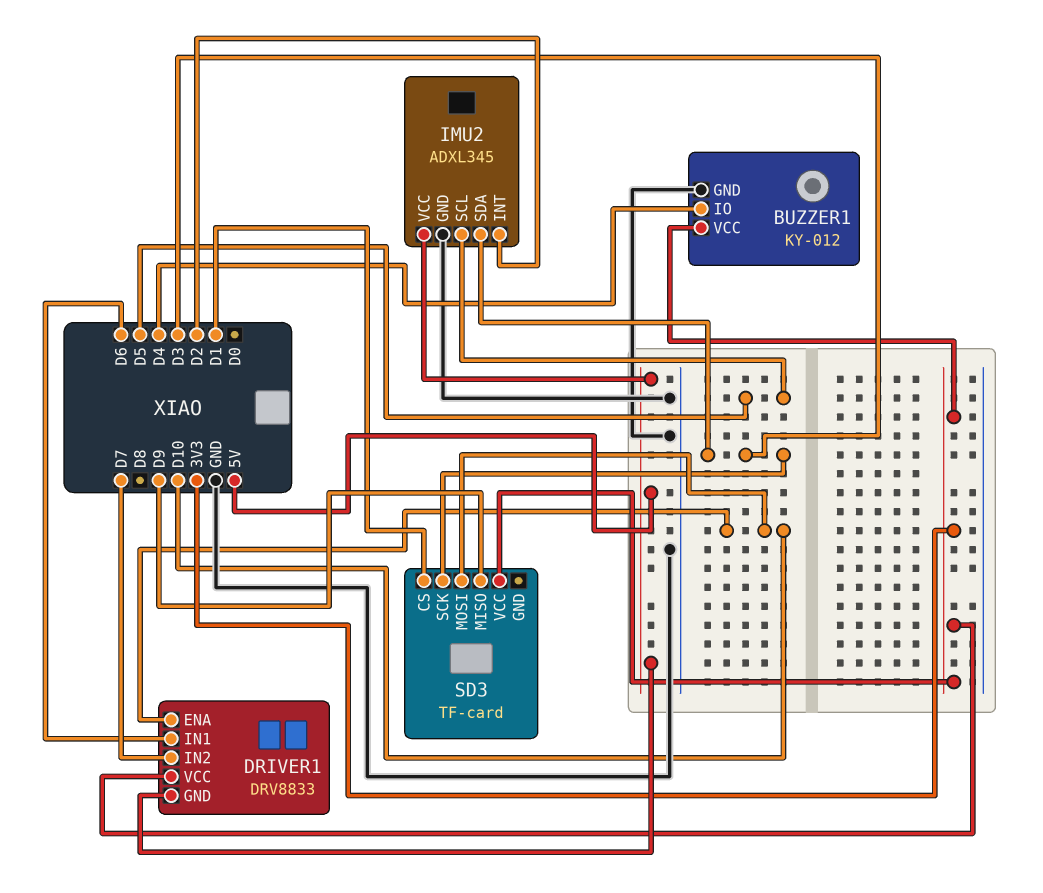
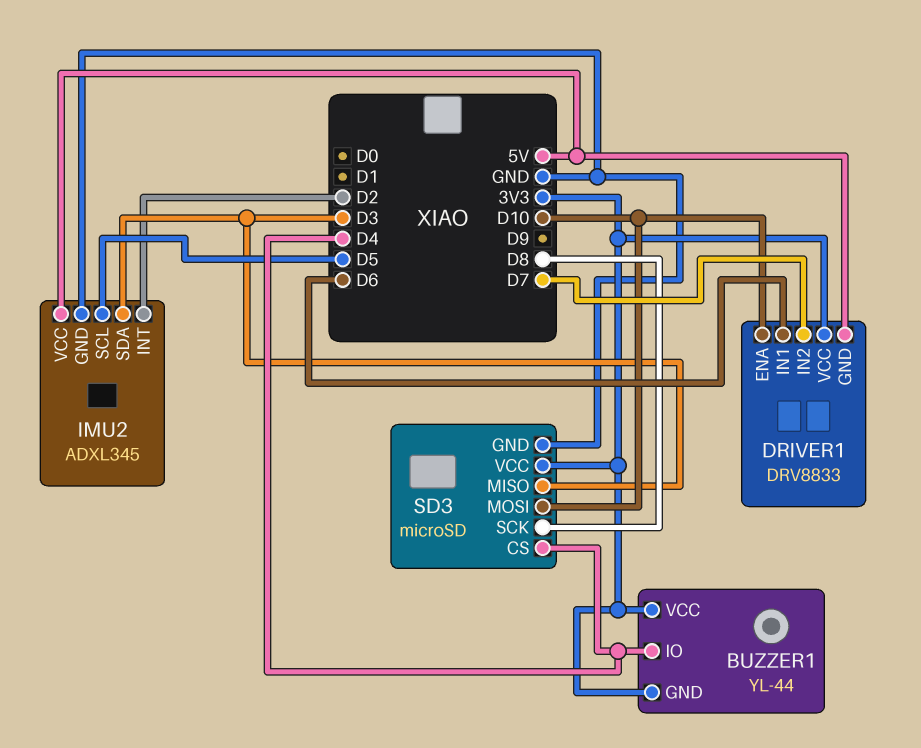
BUZZER1: KY-012 -> YL-44
BUZZER1 pin GND: GND -> 3V3
SD3: TF-card -> microSD
SD3 pin CS: D1 -> D4
SD3 pin GND: none -> GND
SD3 pin MISO: D9 -> D3
SD3 pin SCK: D3 -> D8

